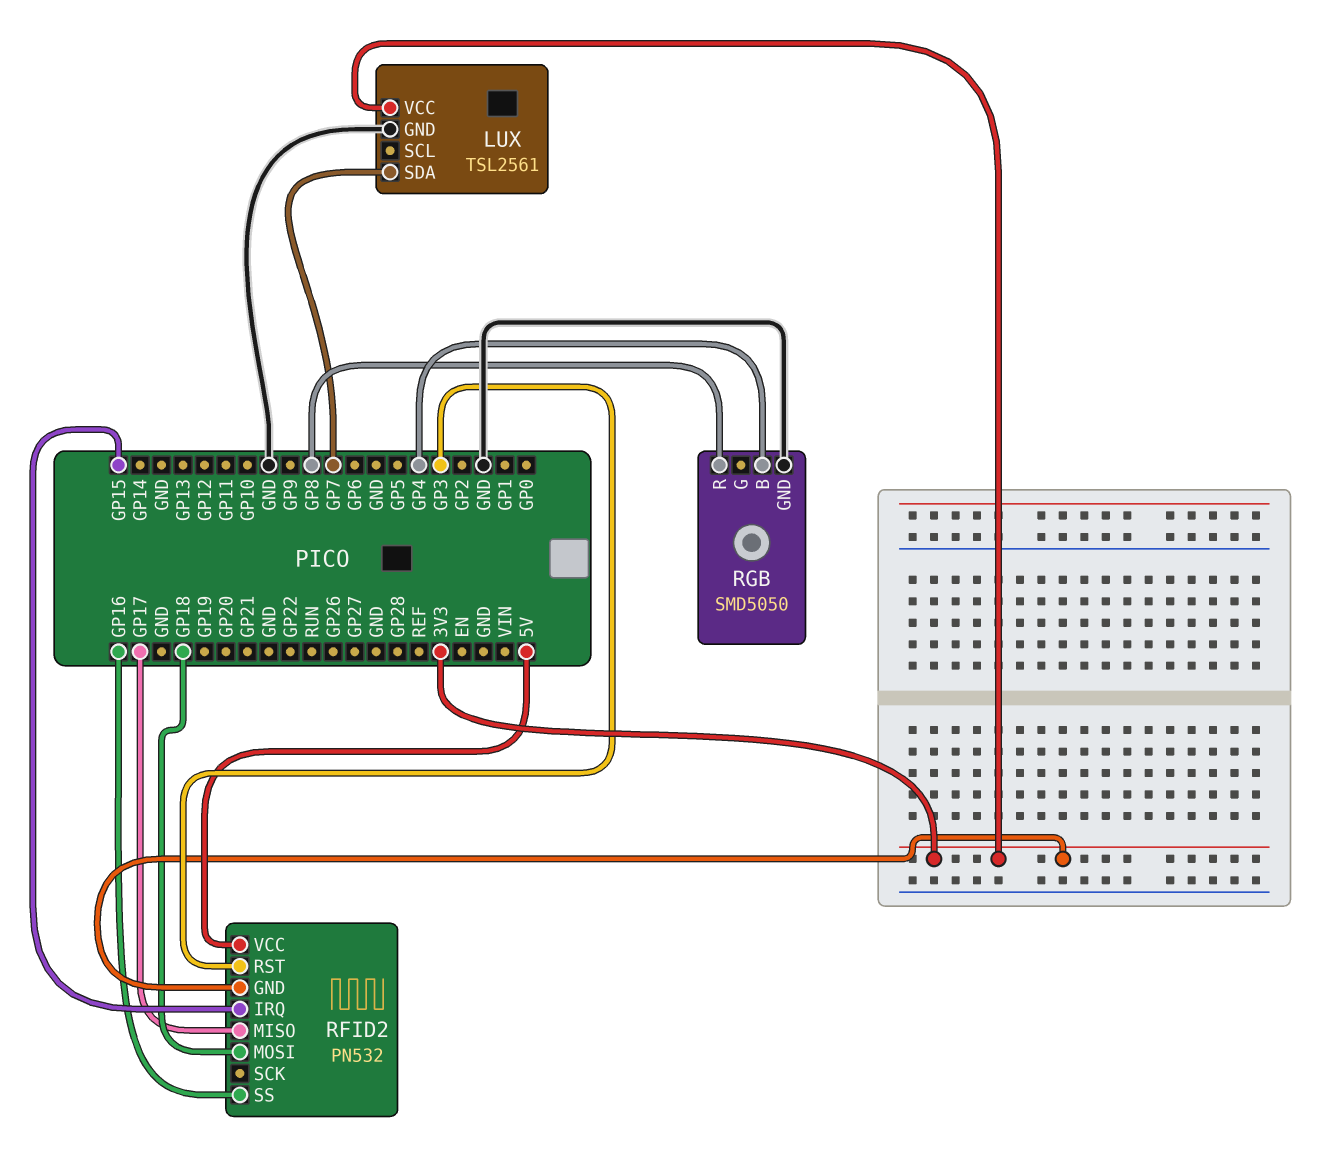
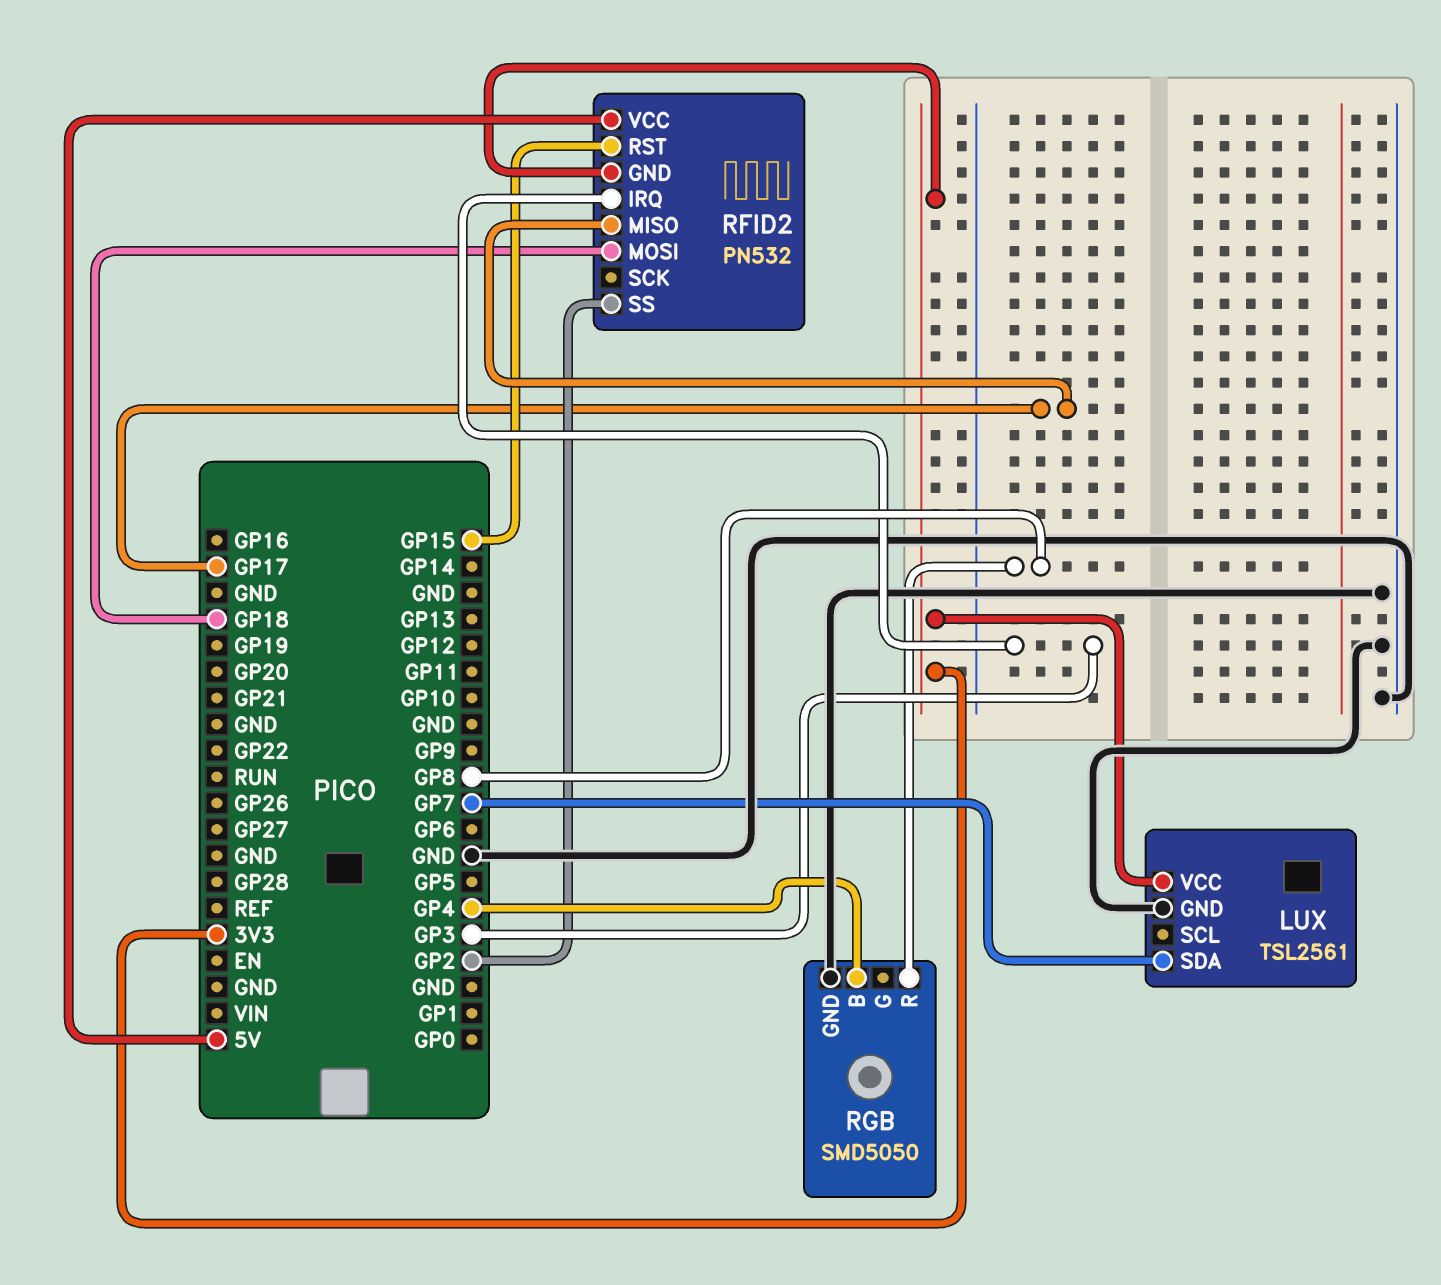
RFID2 pin IRQ: GP15 -> GP3
RFID2 pin RST: GP3 -> GP15
RFID2 pin SS: GP16 -> GP2

